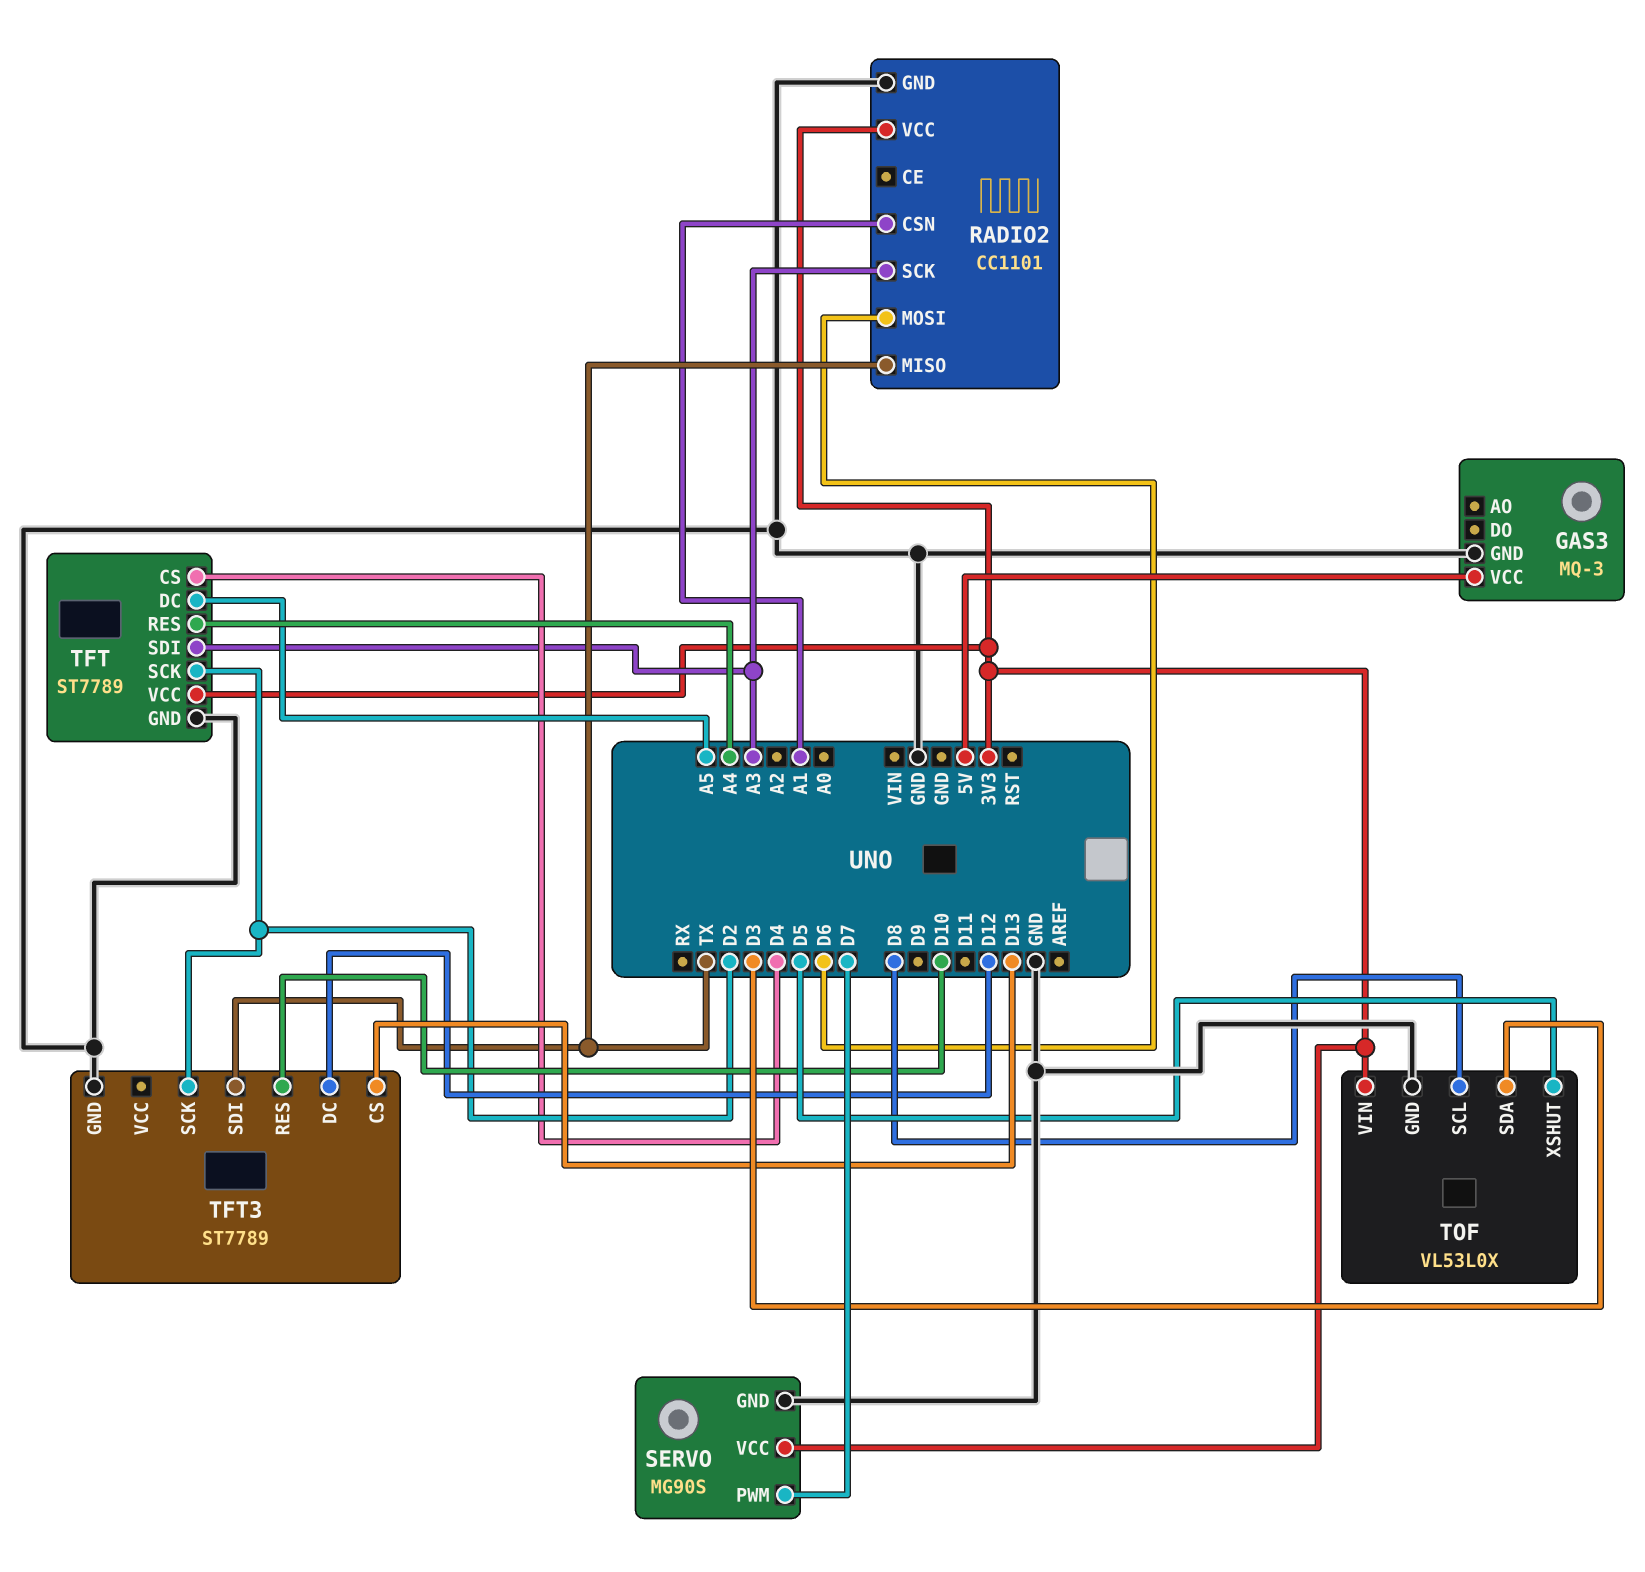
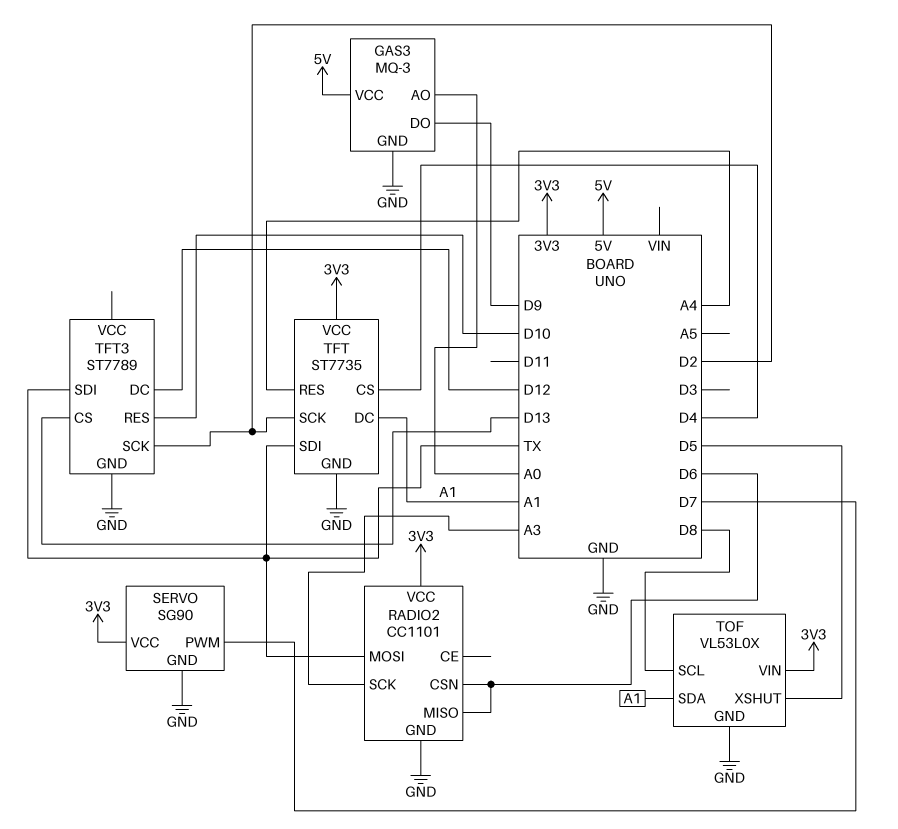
GAS3 pin AO: none -> A0
GAS3 pin DO: none -> D9
RADIO2 pin CSN: A1 -> D6
RADIO2 pin MISO: TX -> D6
RADIO2 pin MOSI: D6 -> TX
SERVO: MG90S -> SG90
TFT: ST7789 -> ST7735
TFT pin DC: A5 -> A1
TFT pin SDI: A3 -> TX
TOF pin SDA: D3 -> A1

